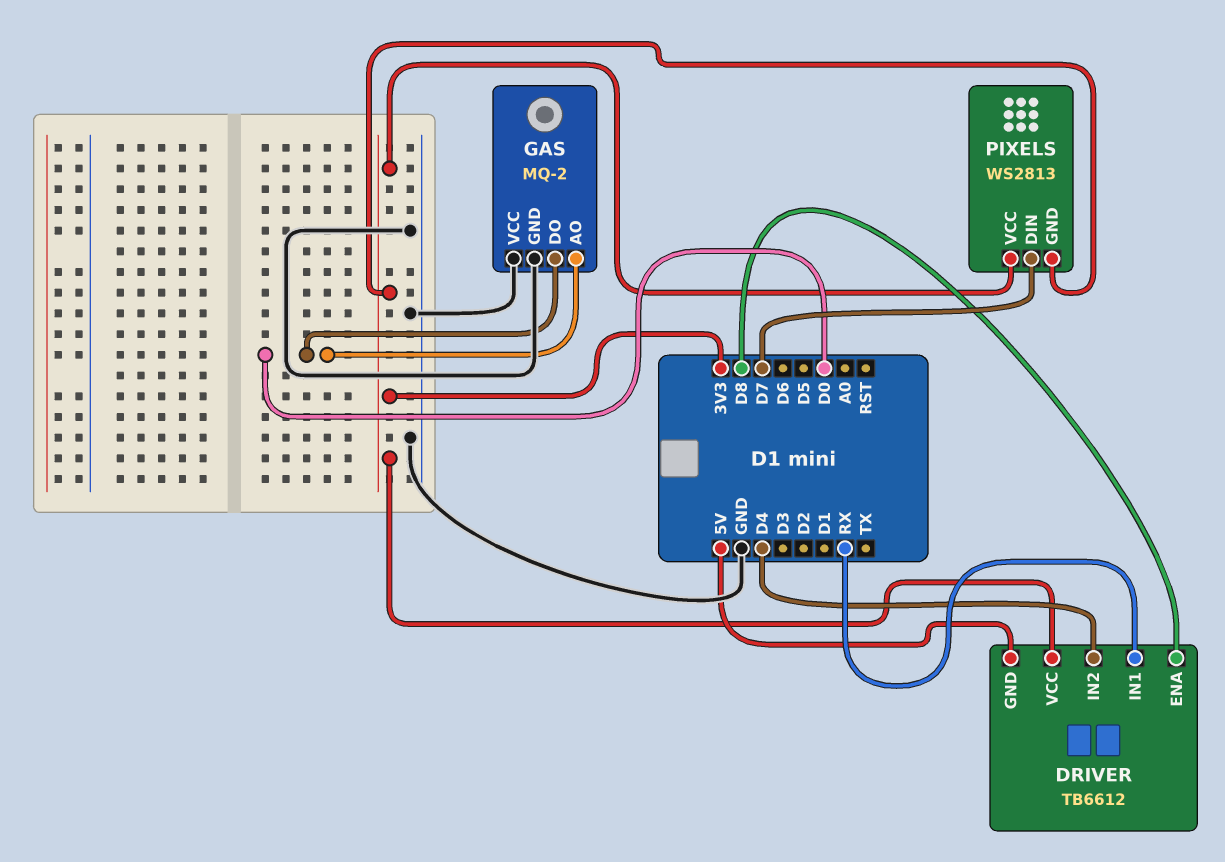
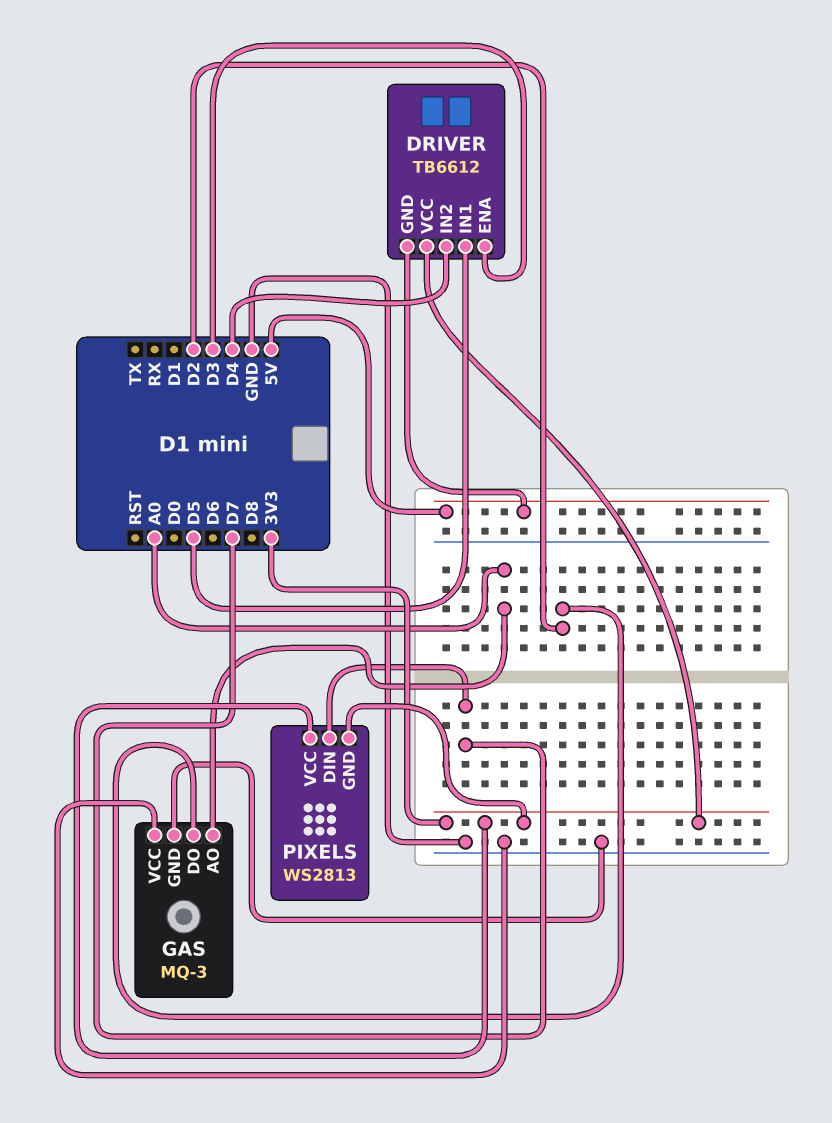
DRIVER pin ENA: D8 -> D3
DRIVER pin IN1: RX -> D5
GAS: MQ-2 -> MQ-3
GAS pin AO: D0 -> A0
GAS pin DO: D0 -> D2

